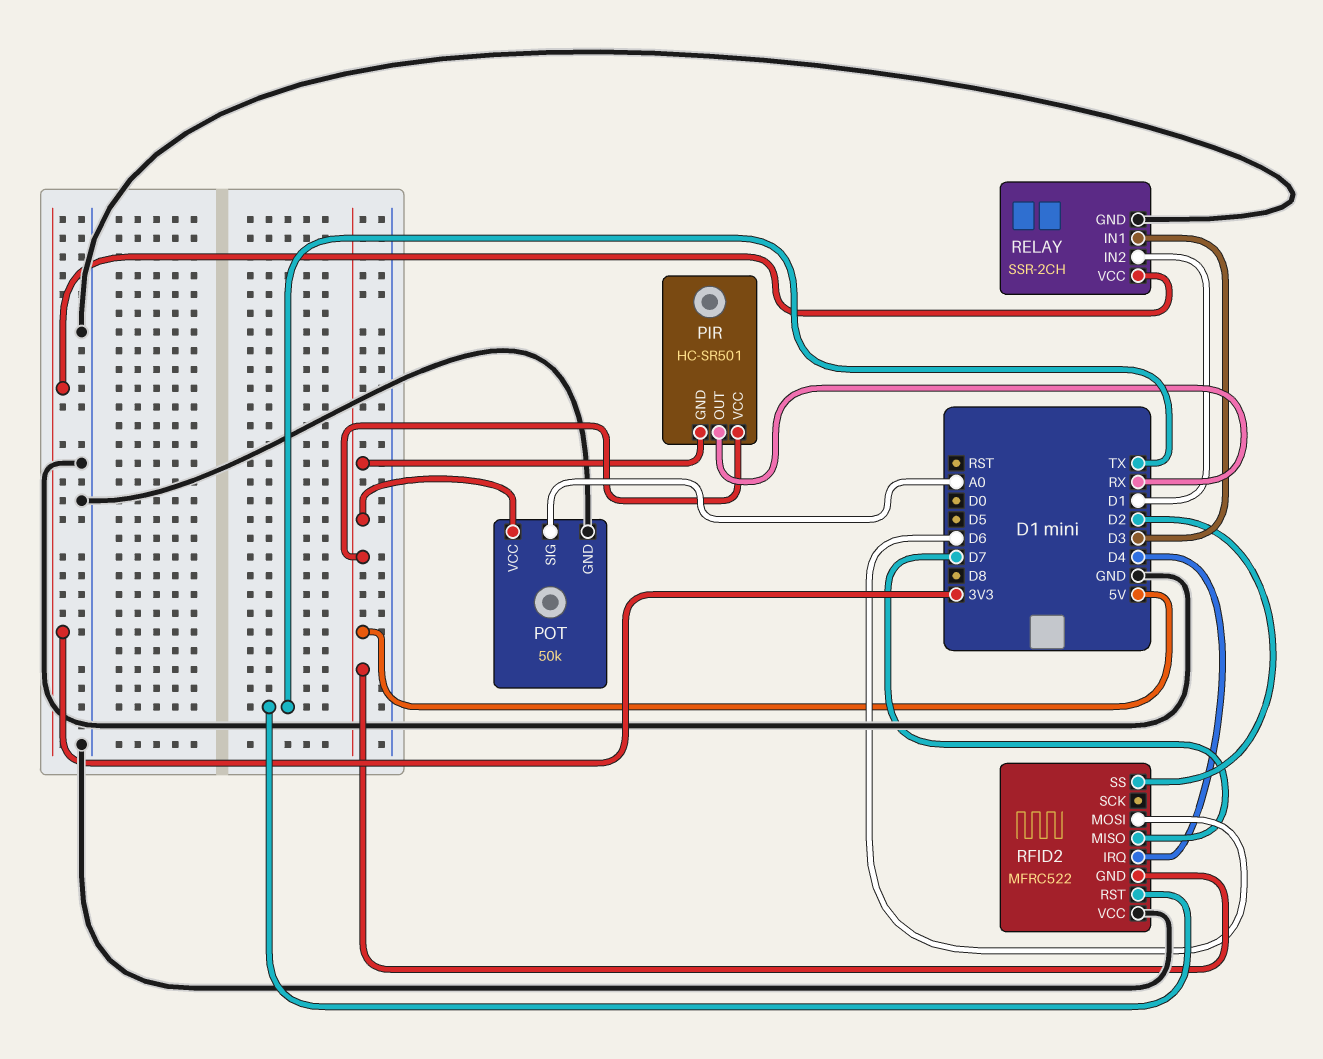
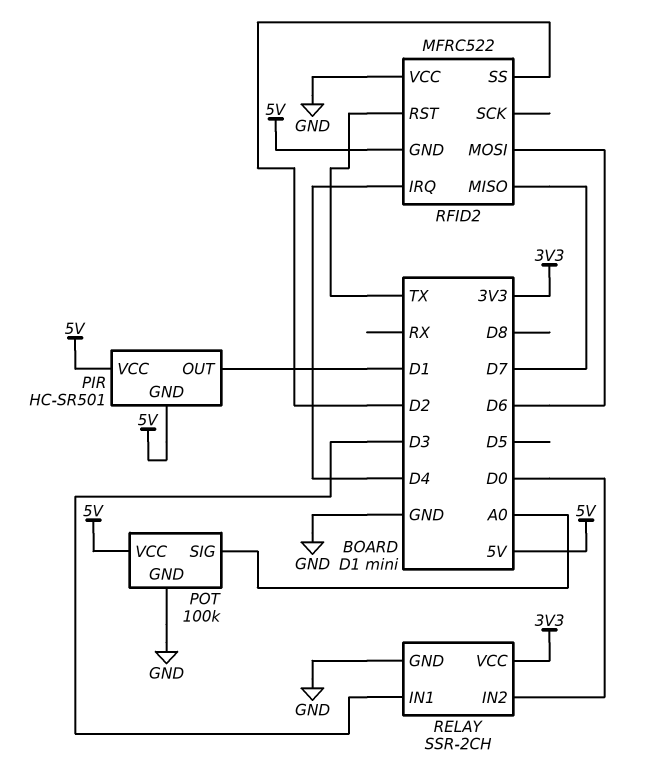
PIR pin OUT: RX -> D1
POT: 50k -> 100k
RELAY pin IN2: D1 -> D0

